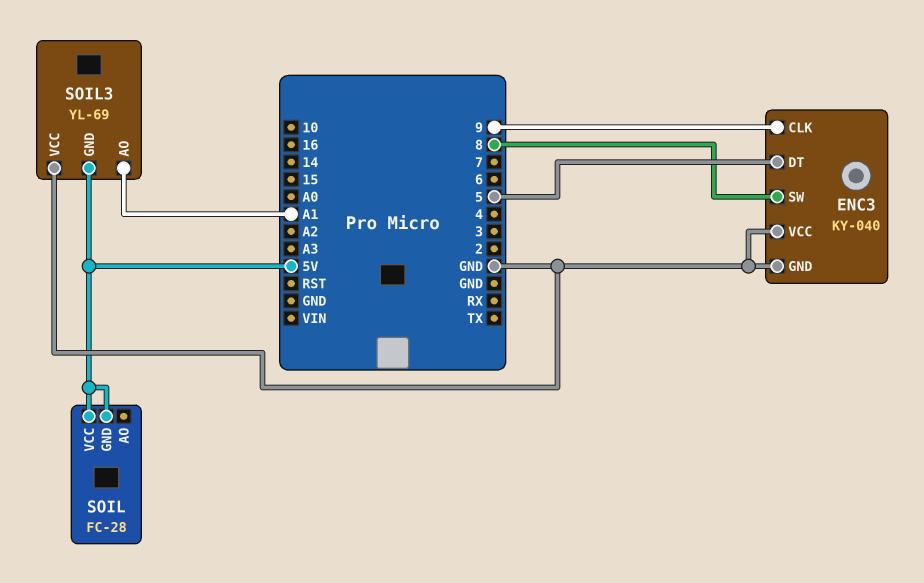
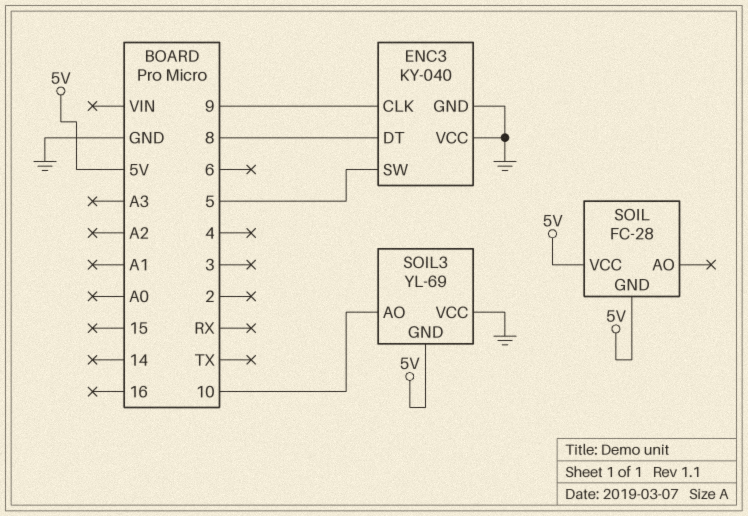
ENC3 pin DT: 5 -> 8
ENC3 pin SW: 8 -> 5
SOIL3 pin AO: A1 -> 10

